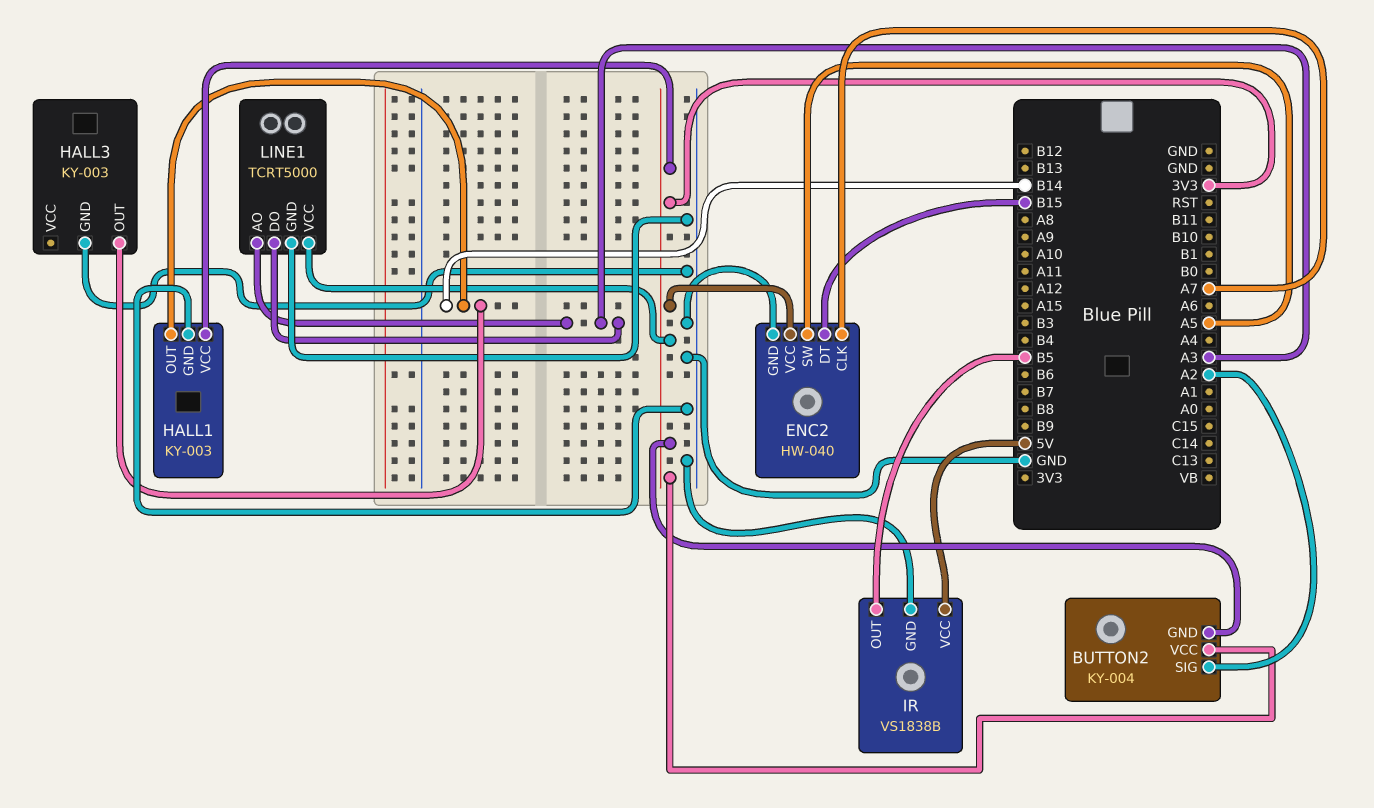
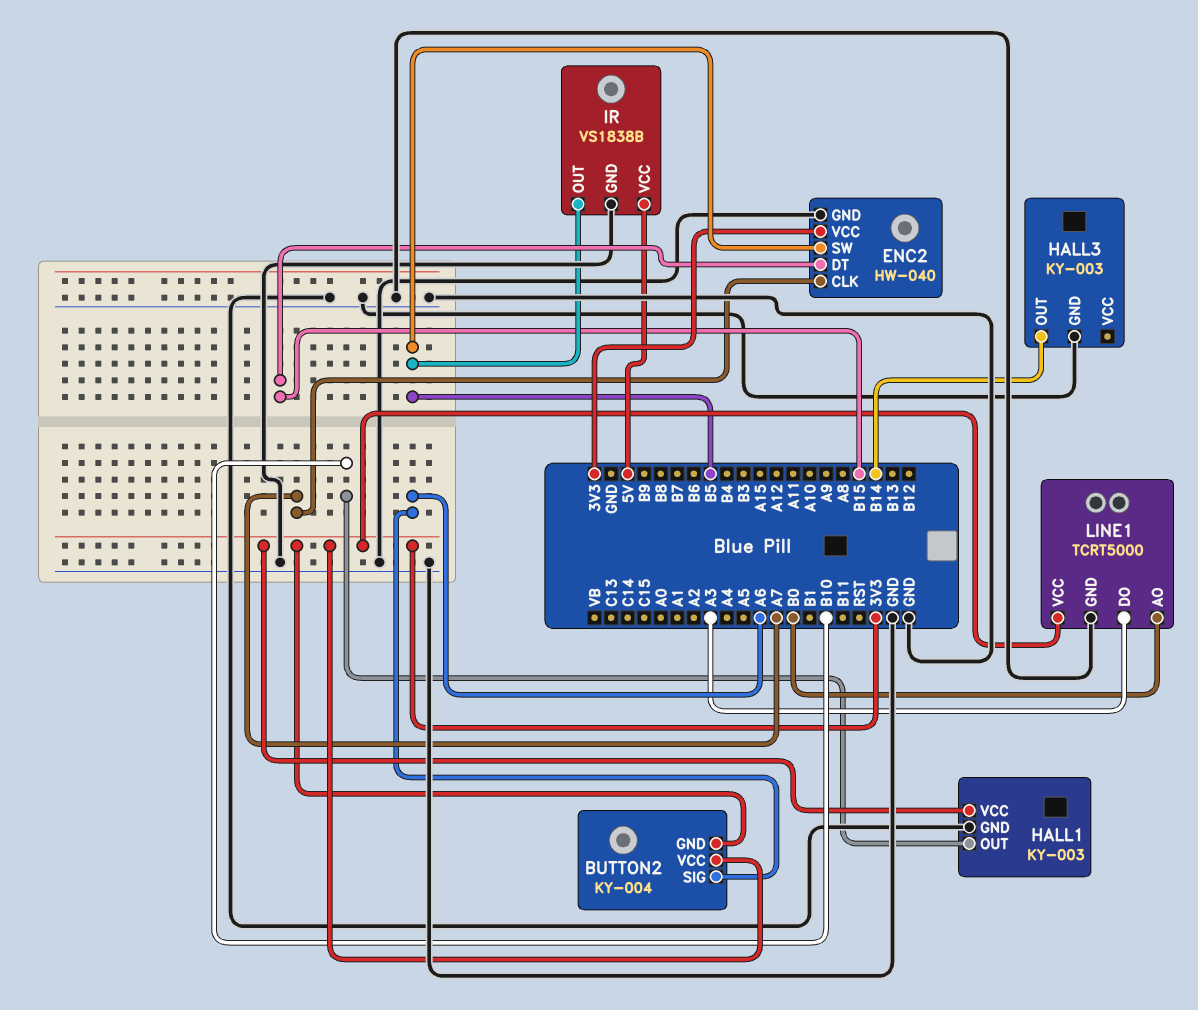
BUTTON2 pin SIG: A2 -> A6
ENC2 pin SW: A5 -> B5
HALL1 pin OUT: B14 -> B10
LINE1 pin AO: A3 -> B0

